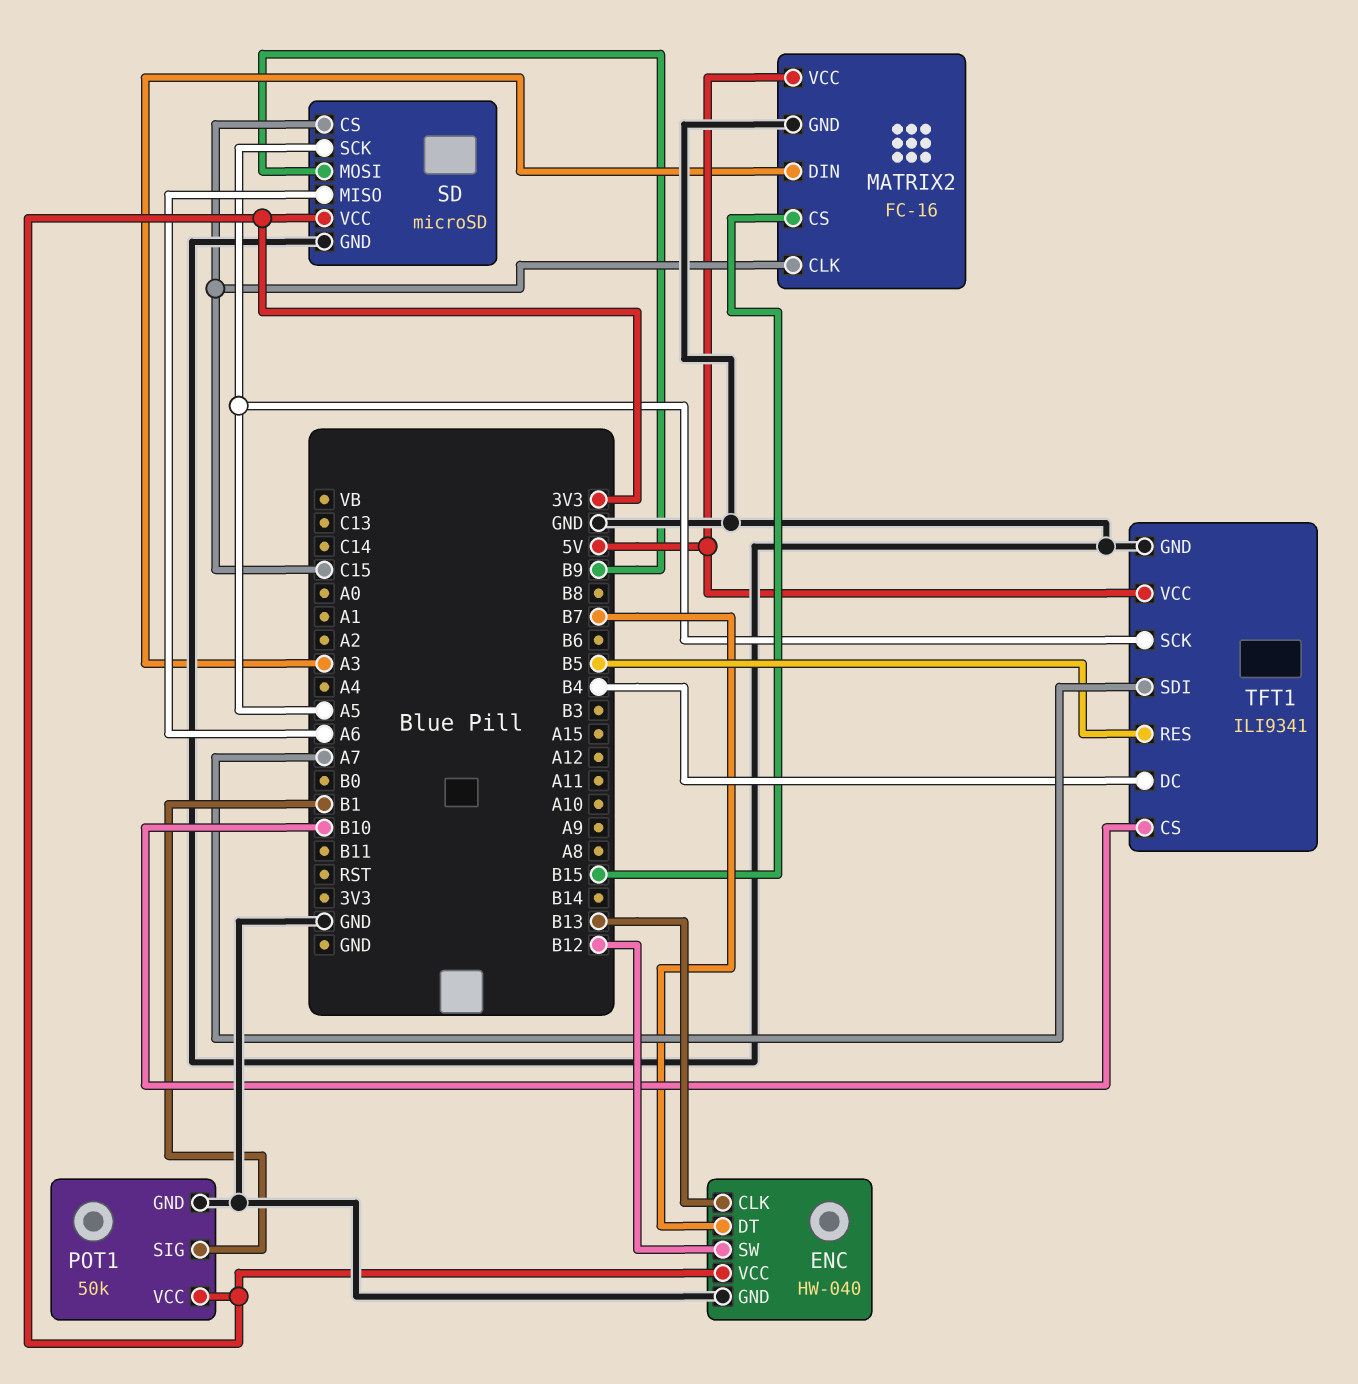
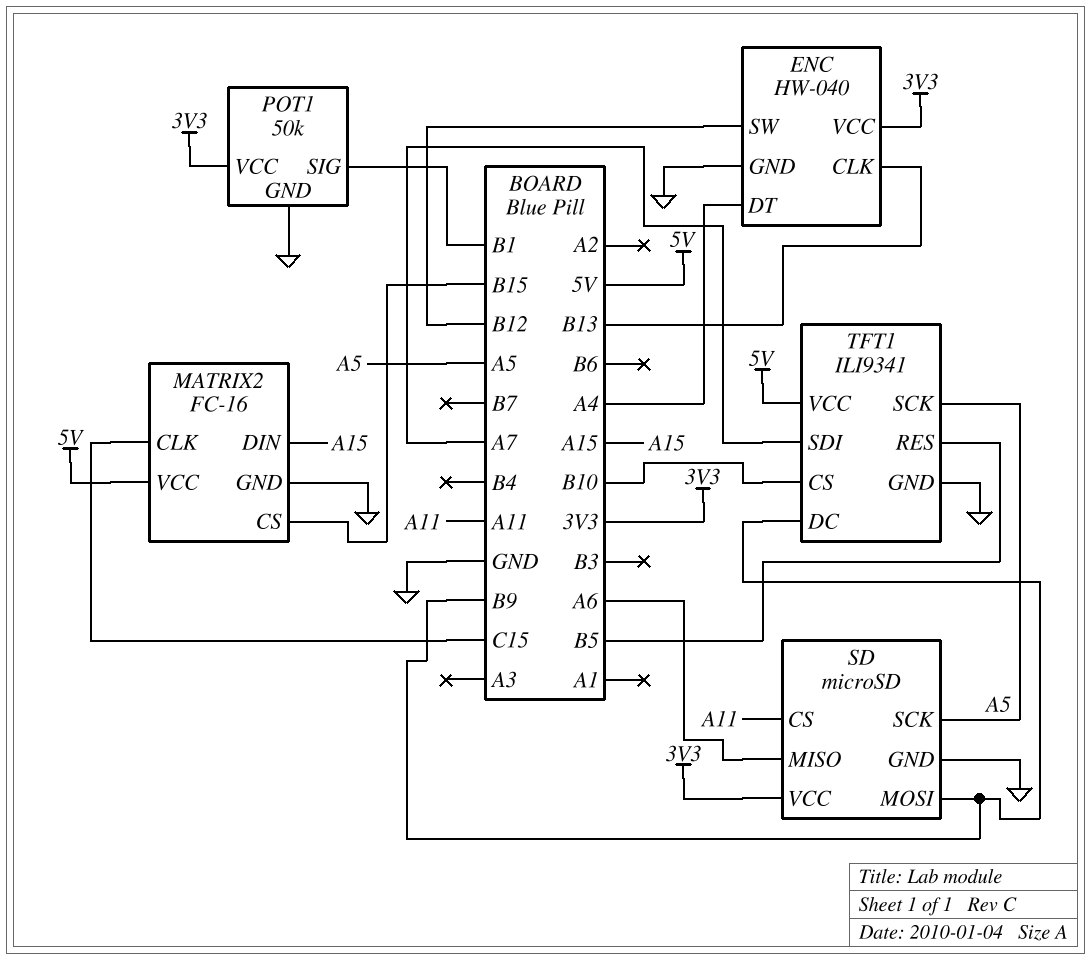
ENC pin DT: B7 -> A4
MATRIX2 pin DIN: A3 -> A15
SD pin CS: C15 -> A11
TFT1 pin DC: B4 -> B9

